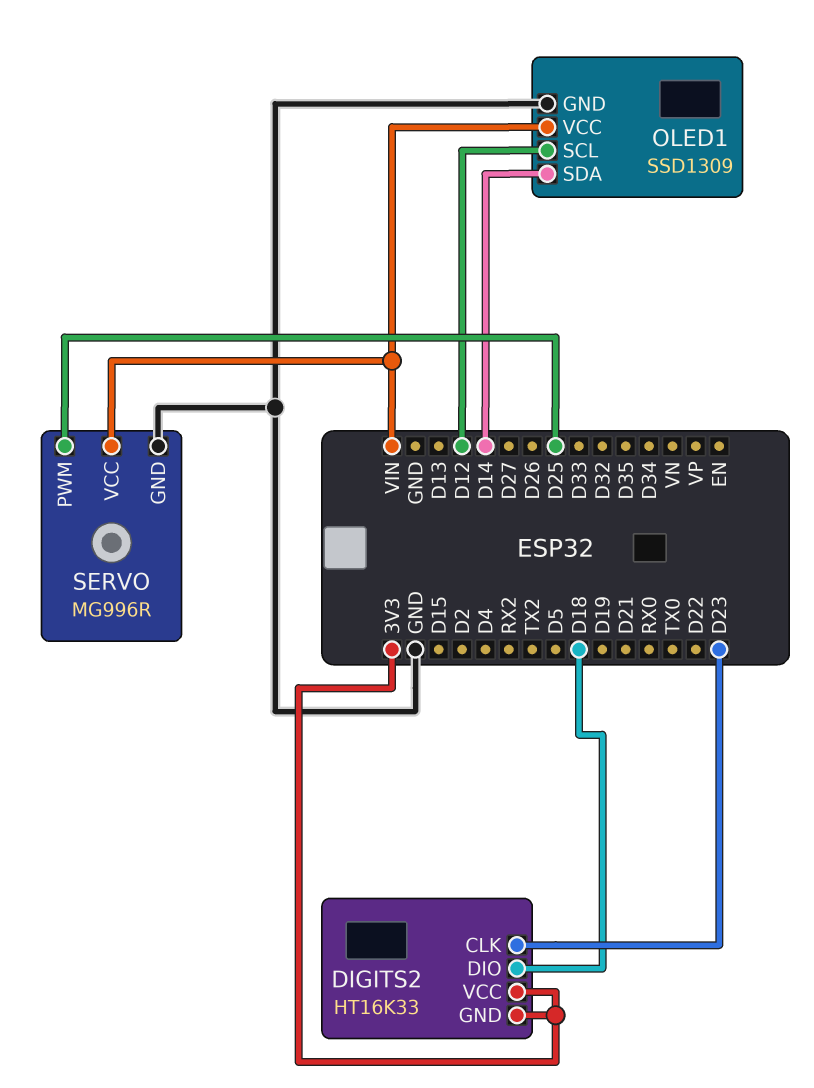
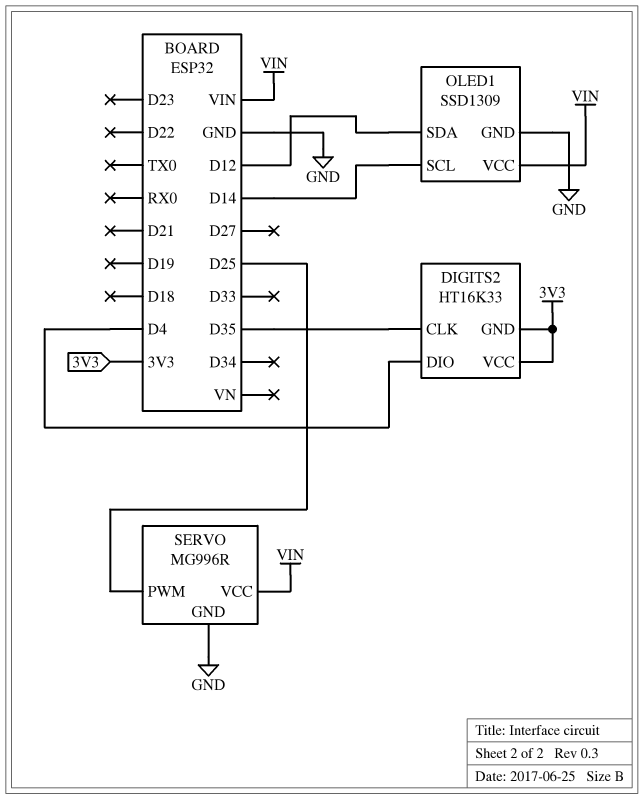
DIGITS2 pin CLK: D23 -> D35
DIGITS2 pin DIO: D18 -> D4
OLED1 pin SCL: D12 -> D14
OLED1 pin SDA: D14 -> D12

